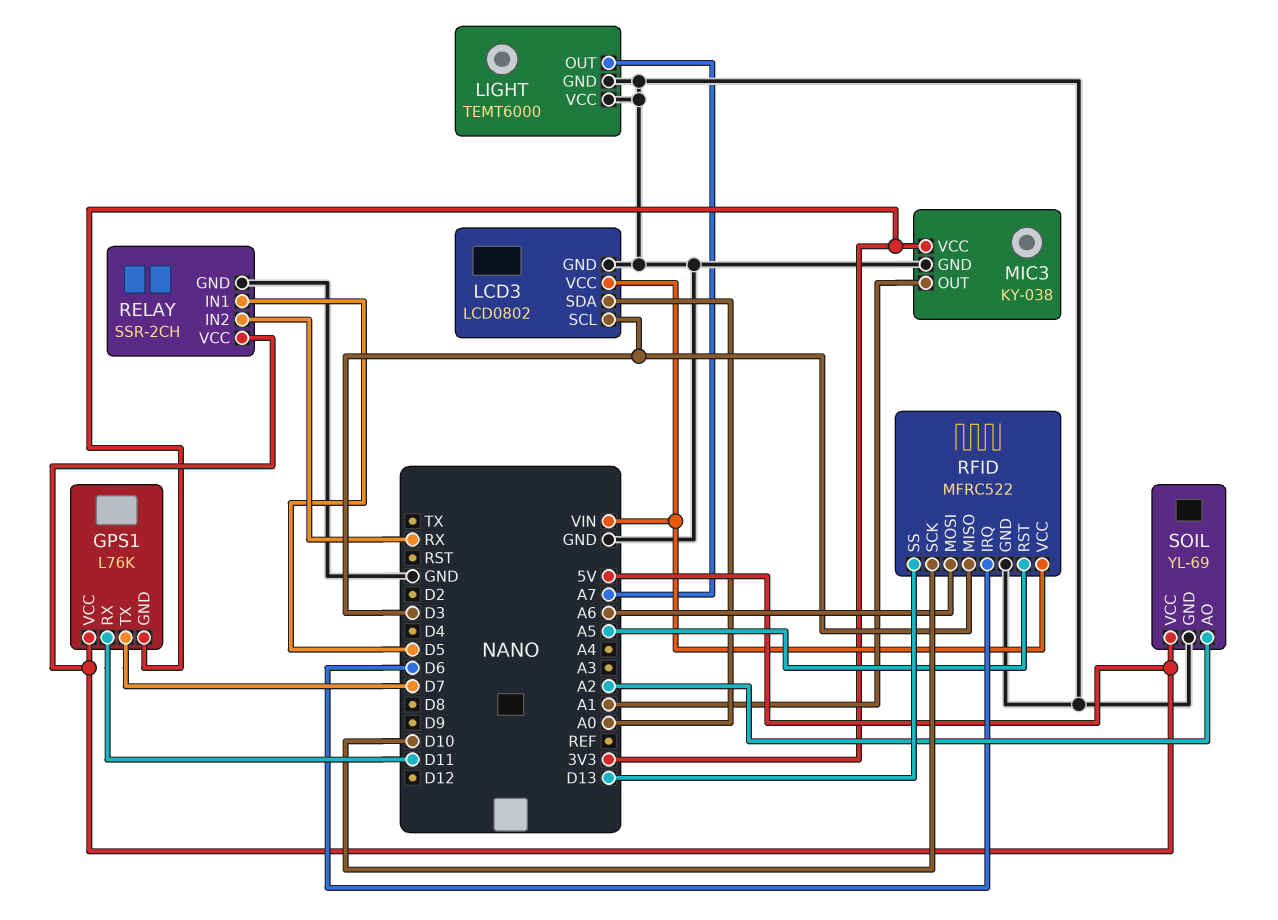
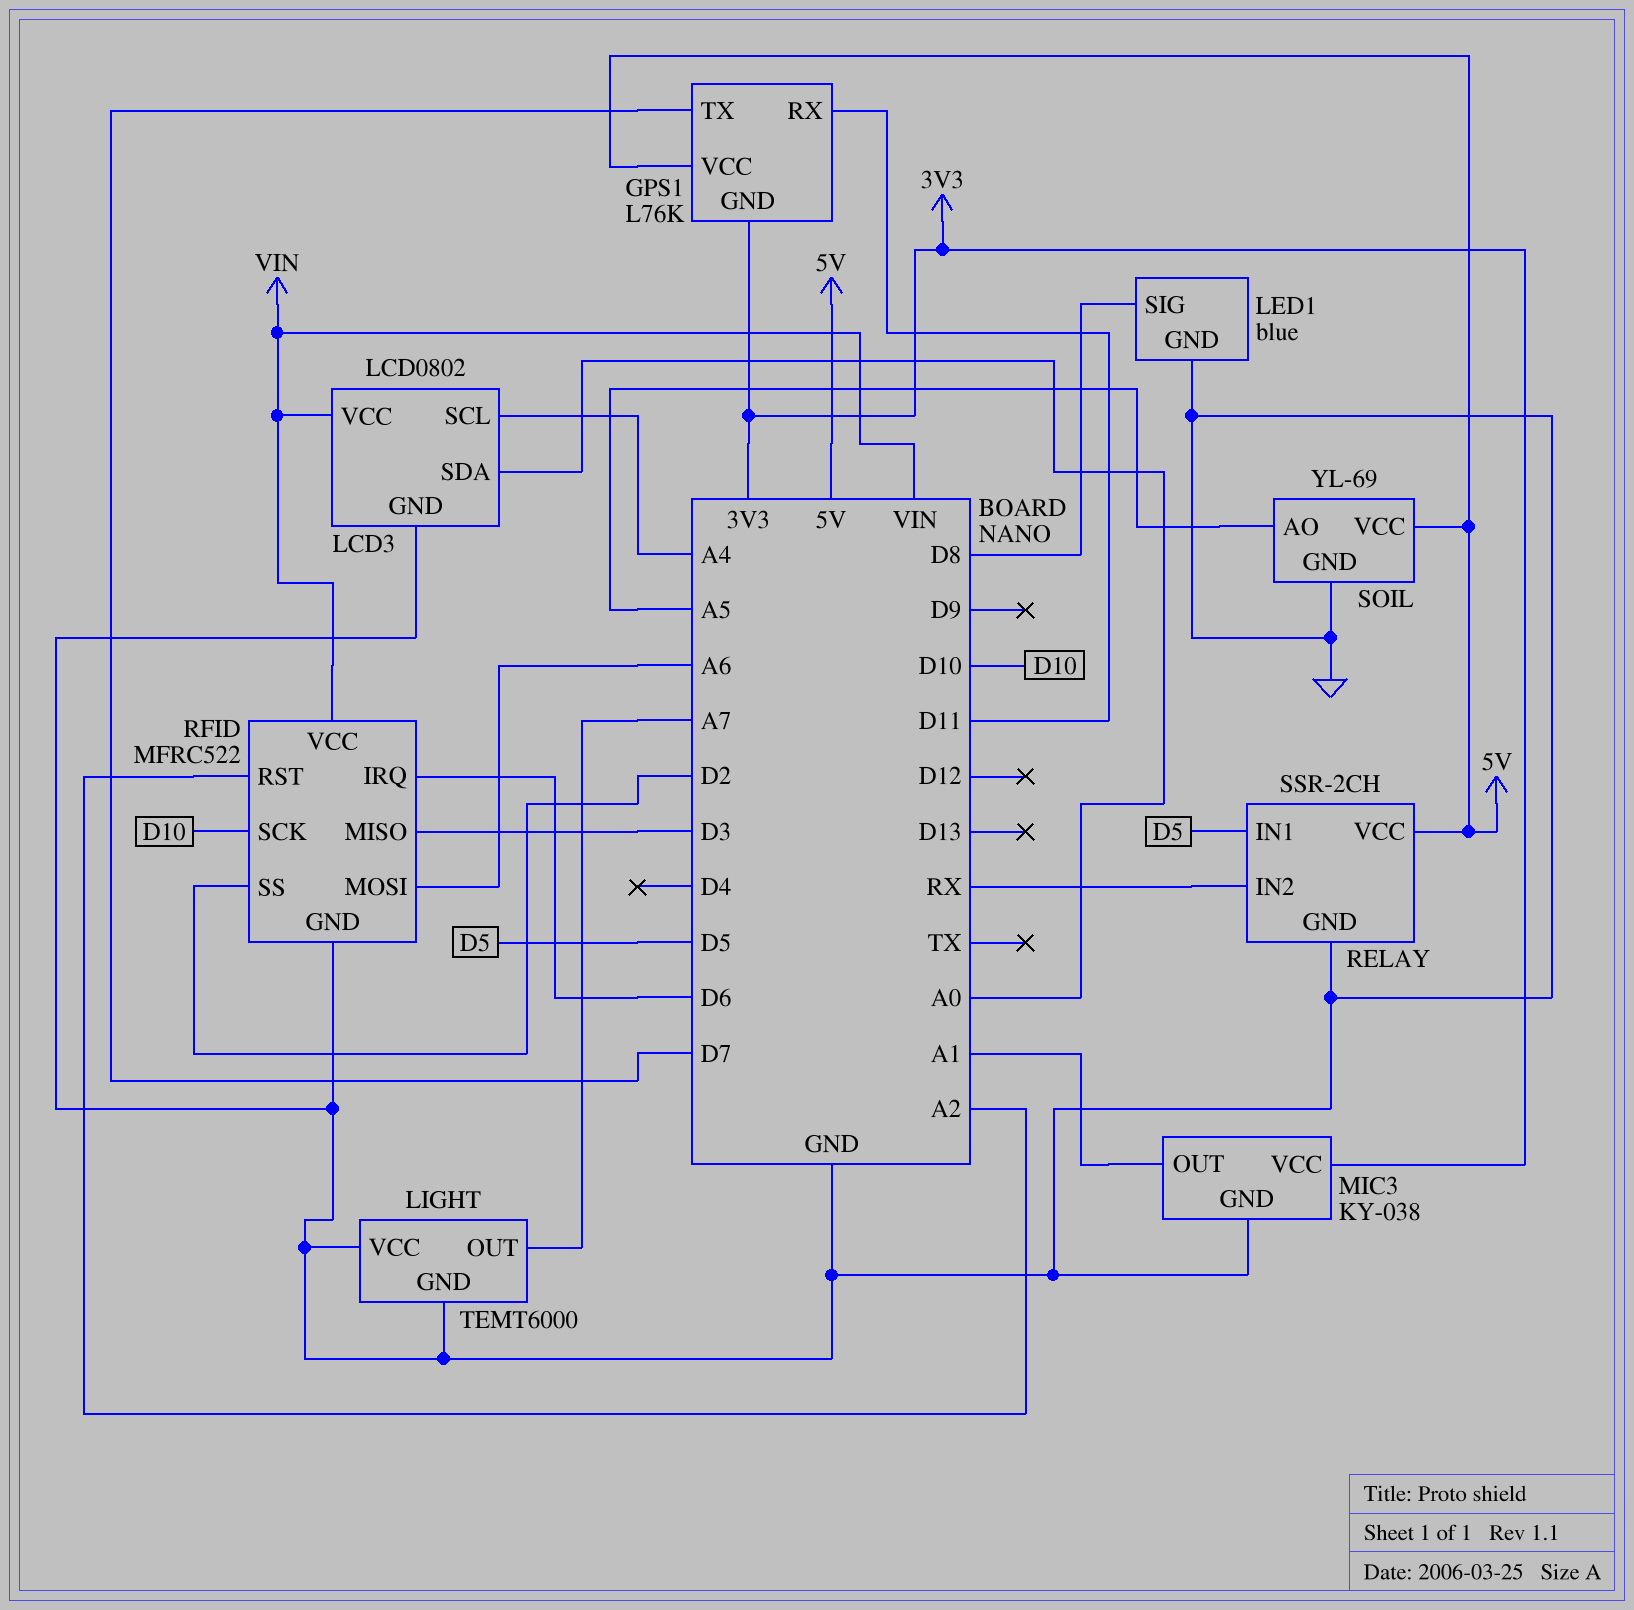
LCD3 pin SCL: D3 -> A4
LED1: none -> blue
LED1 pin GND: none -> GND
LED1 pin SIG: none -> D8
RFID pin RST: A5 -> A2
RFID pin SS: D13 -> D2
SOIL pin AO: A2 -> A5

